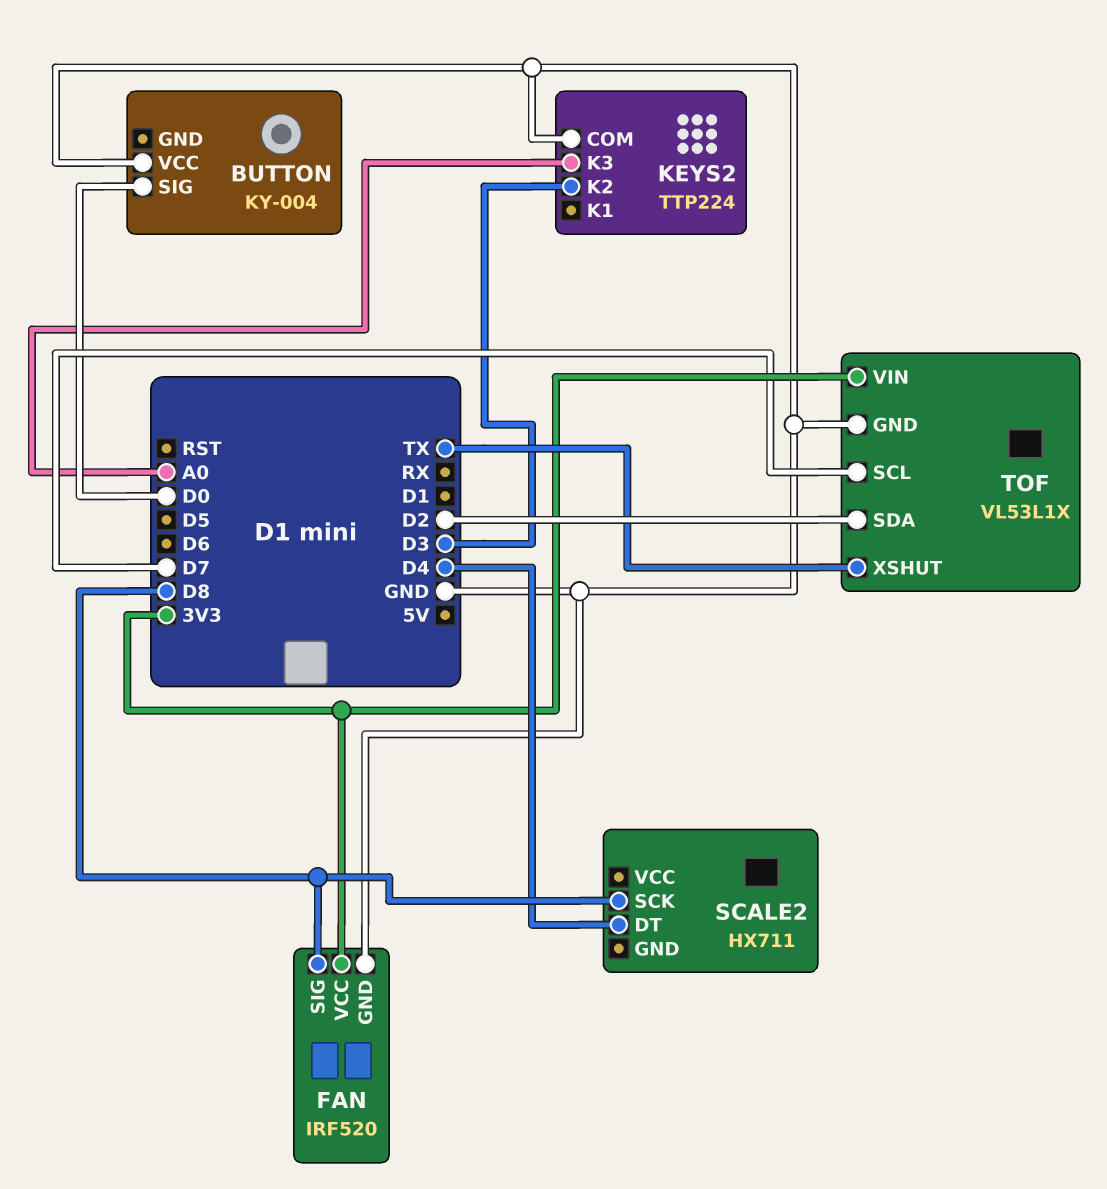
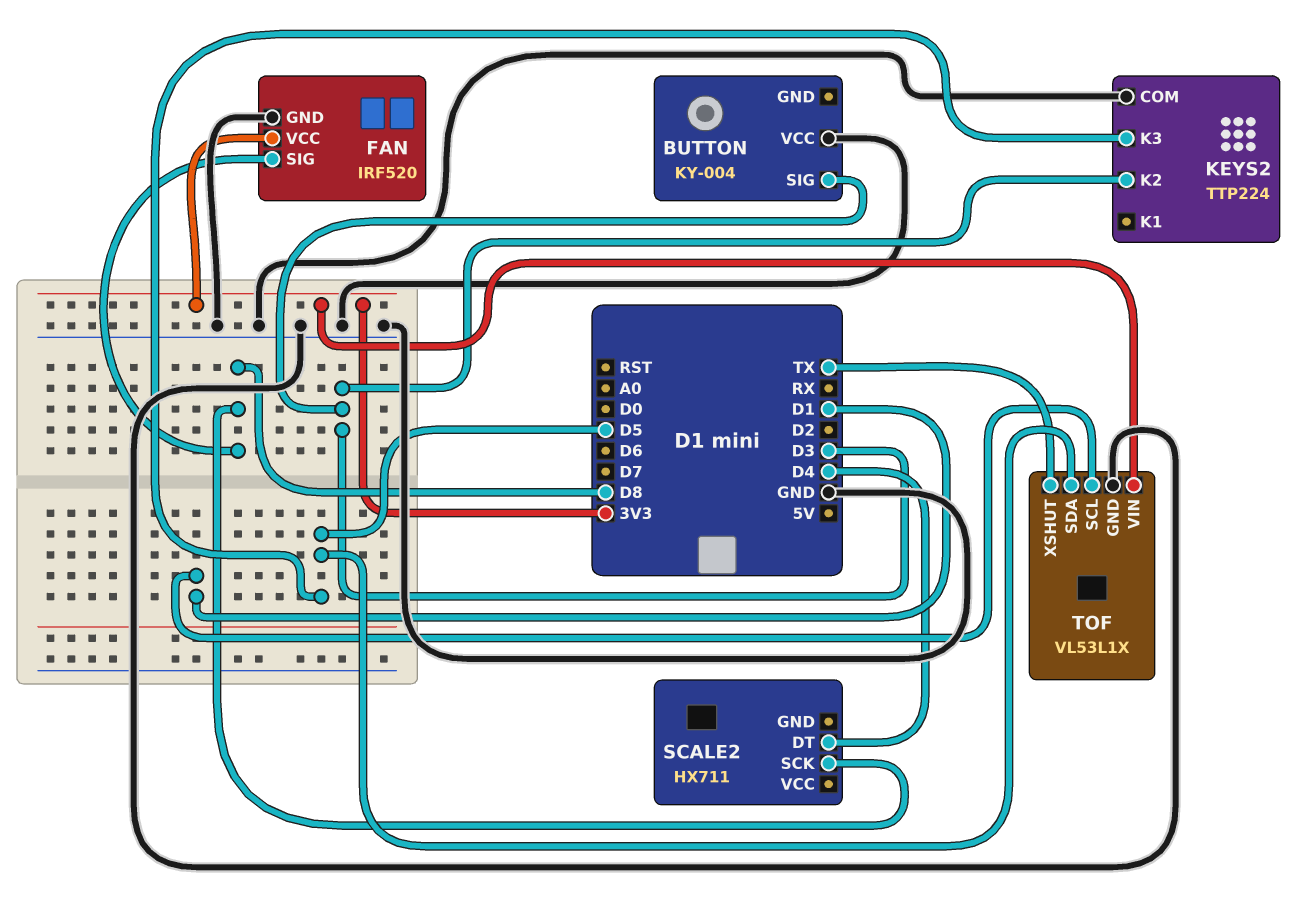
BUTTON pin SIG: D0 -> D3
KEYS2 pin K3: A0 -> D5
TOF pin SCL: D7 -> D1
TOF pin SDA: D2 -> D5

